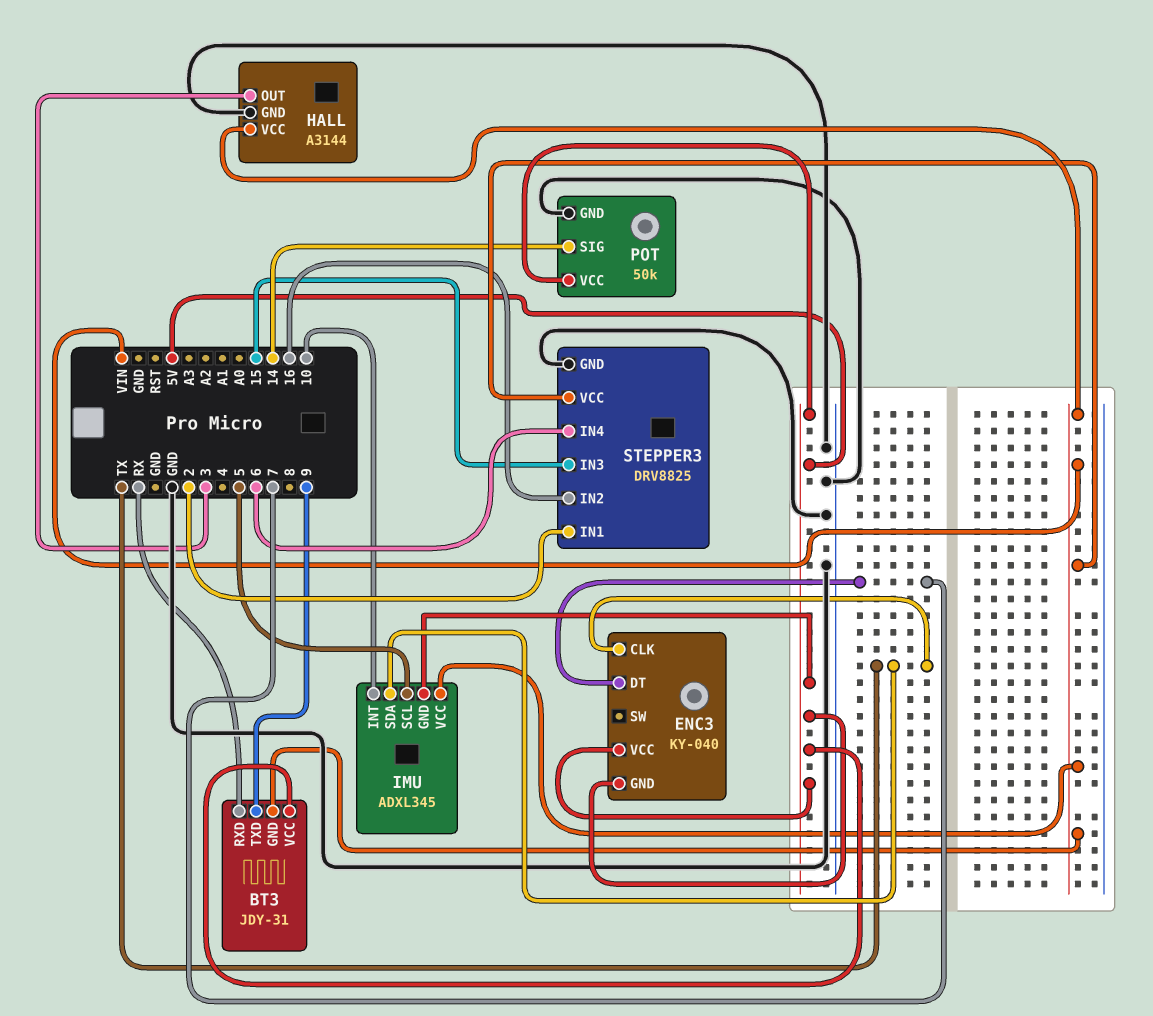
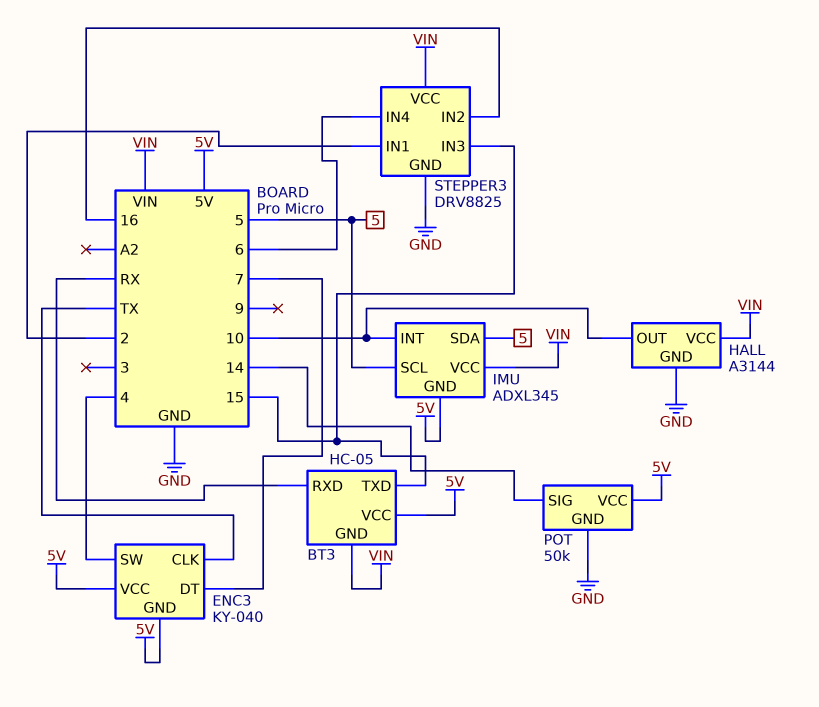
BT3: JDY-31 -> HC-05
BT3 pin TXD: 9 -> 15
ENC3 pin SW: none -> 4
HALL pin OUT: 3 -> 10
IMU pin SDA: TX -> 5

